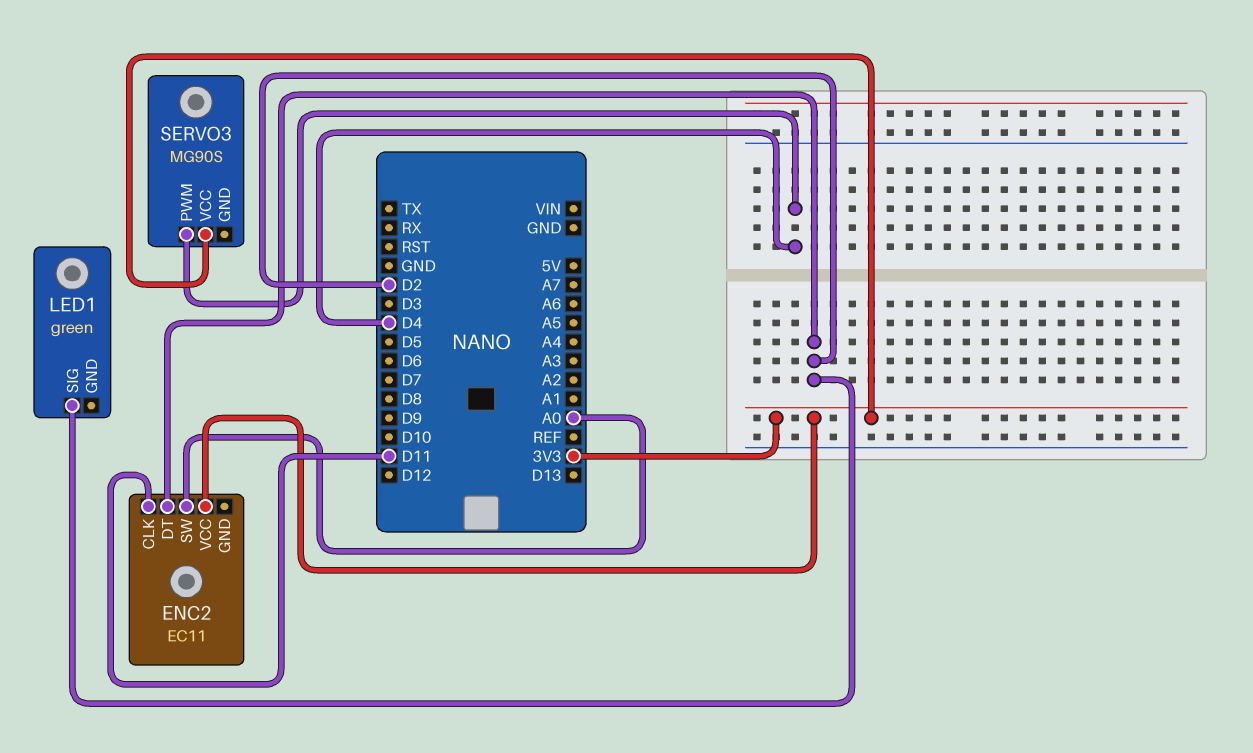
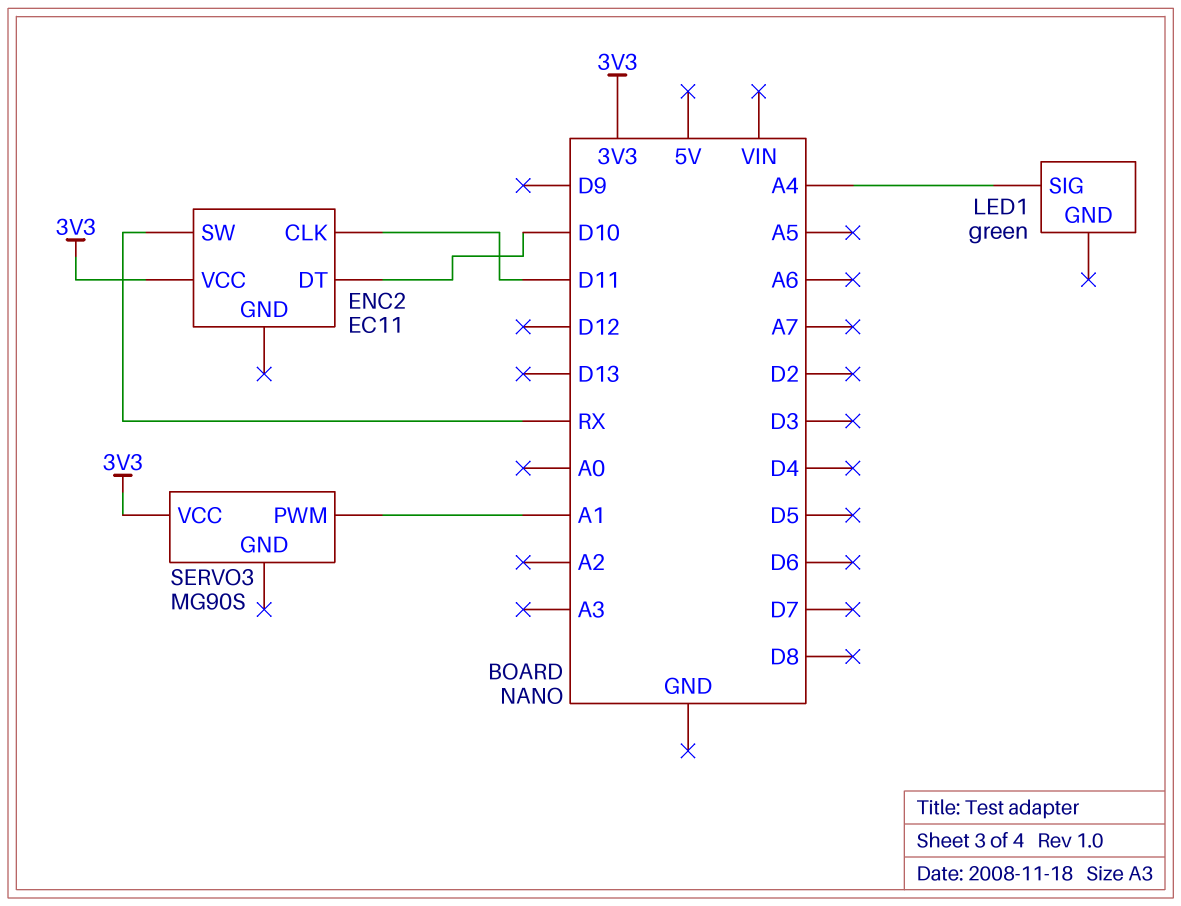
ENC2 pin DT: D2 -> D10
ENC2 pin SW: A0 -> RX
LED1 pin SIG: D2 -> A4
SERVO3 pin PWM: D4 -> A1

